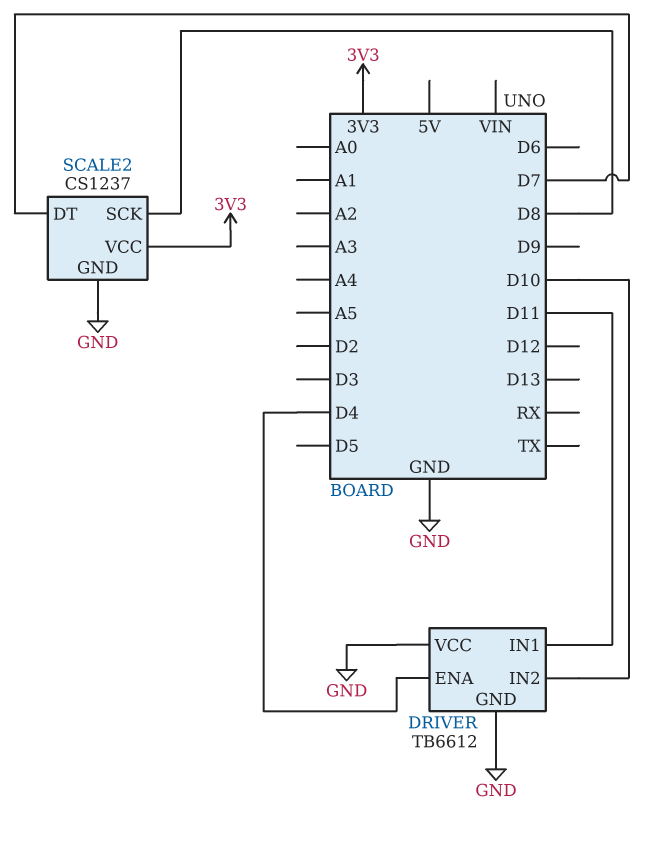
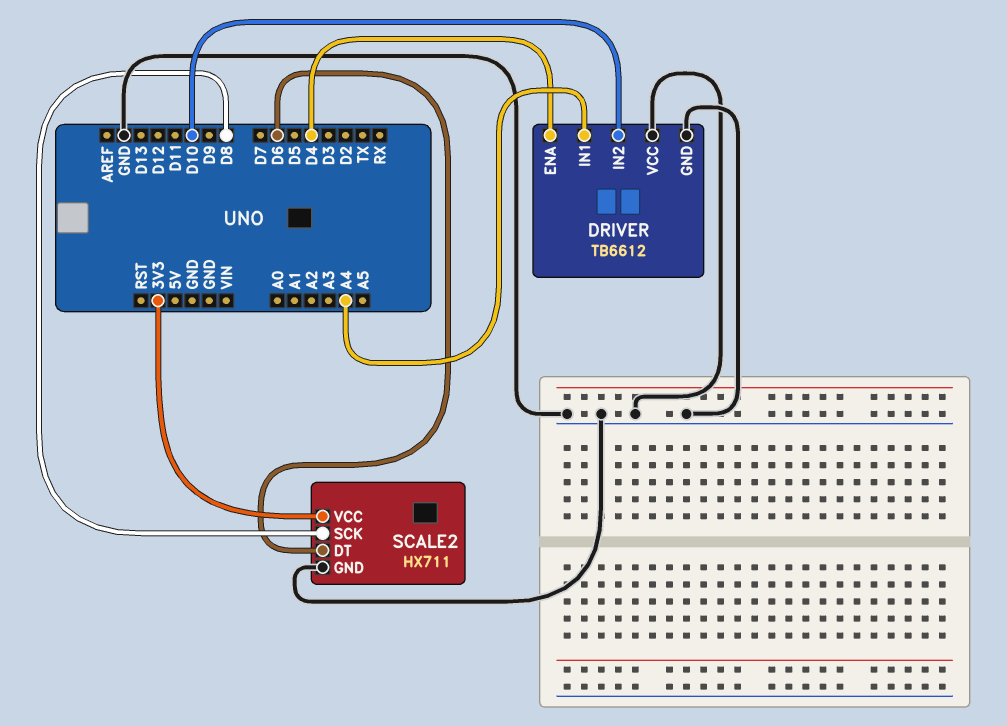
DRIVER pin IN1: D11 -> A4
SCALE2: CS1237 -> HX711
SCALE2 pin DT: D7 -> D6

